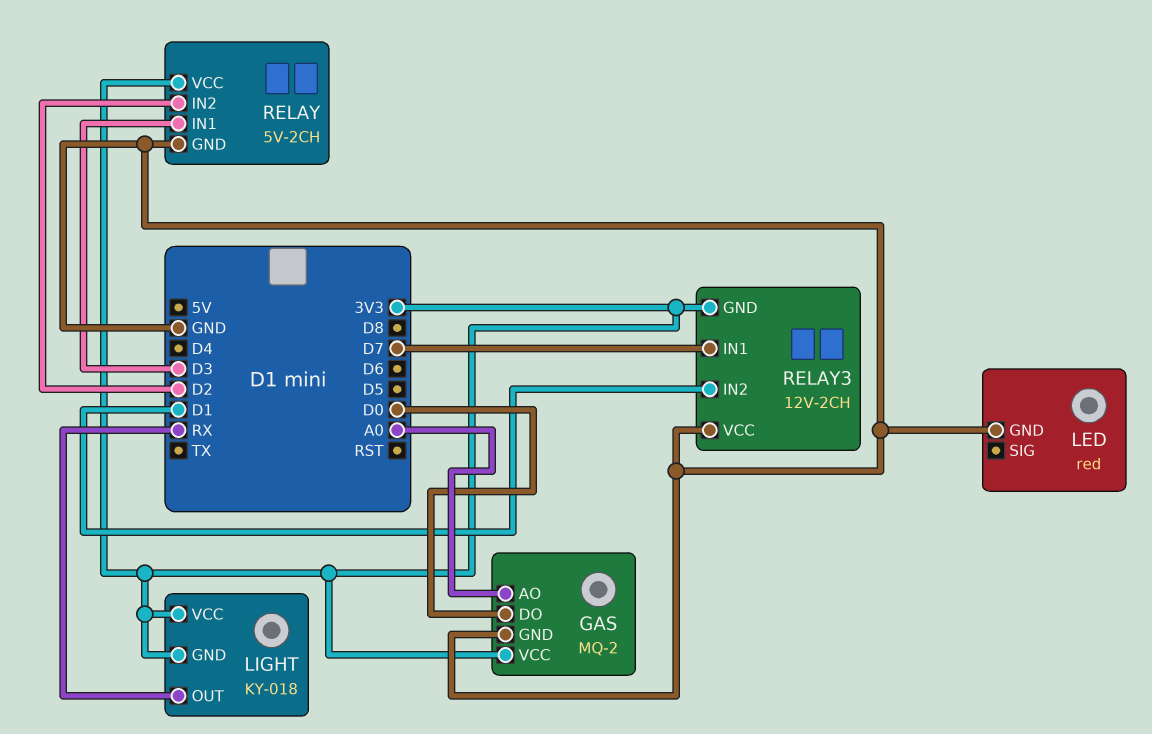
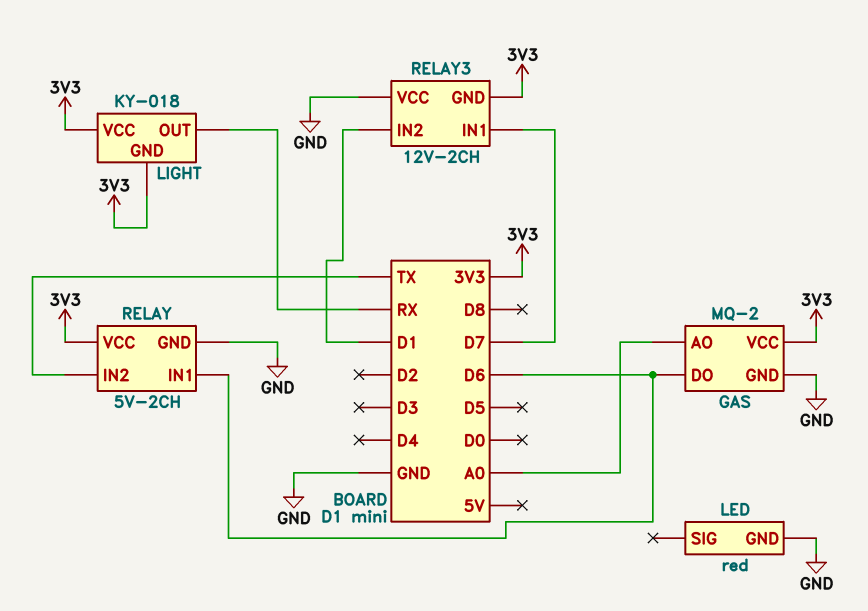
GAS pin DO: D0 -> D6
RELAY pin IN1: D3 -> D6
RELAY pin IN2: D2 -> TX

